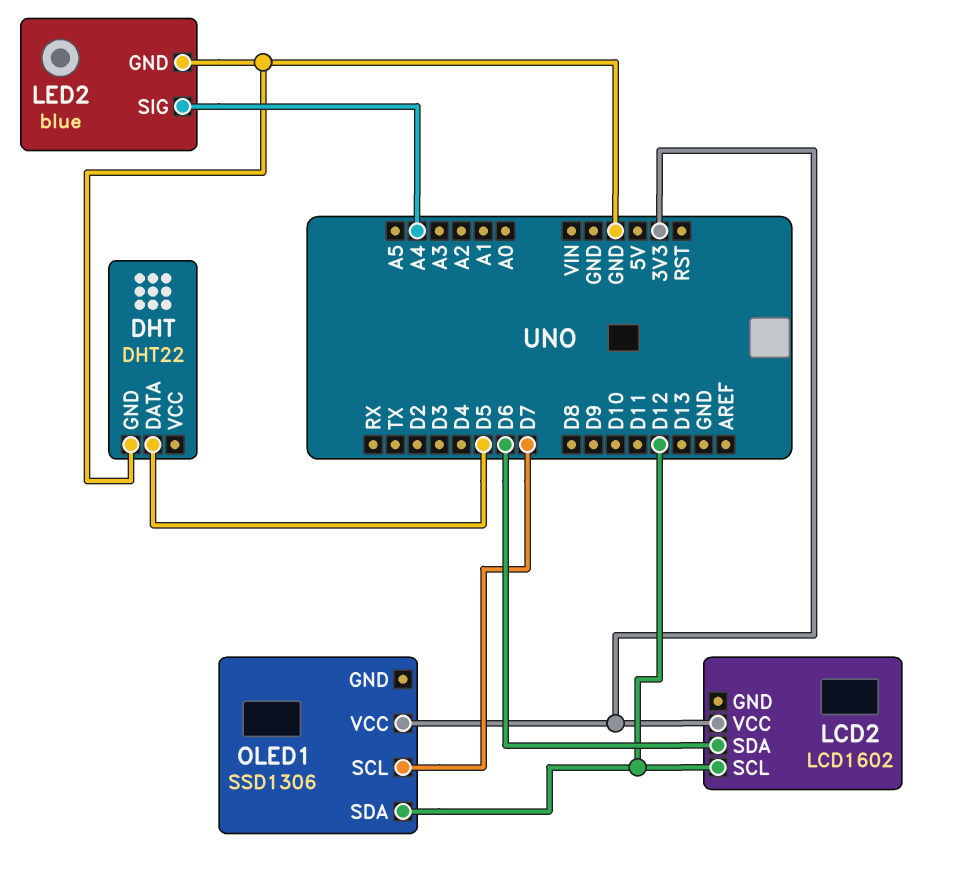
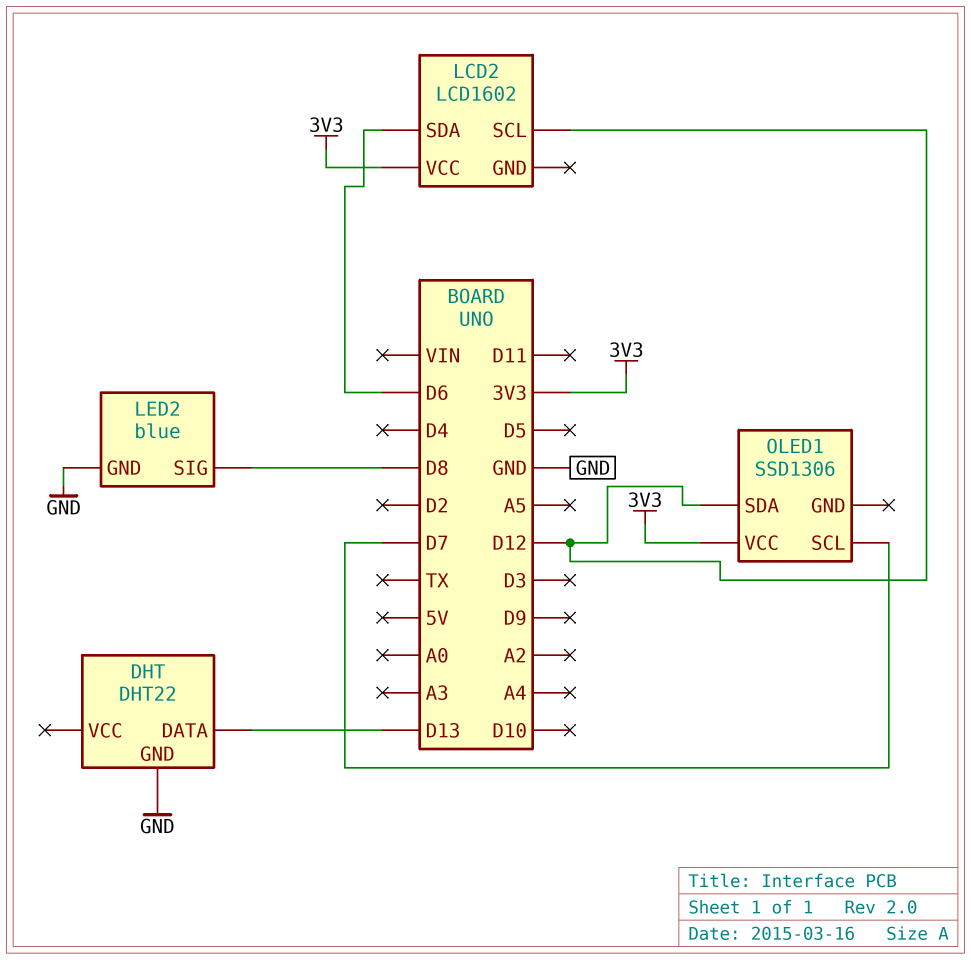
DHT pin DATA: D5 -> D13
LED2 pin SIG: A4 -> D8

